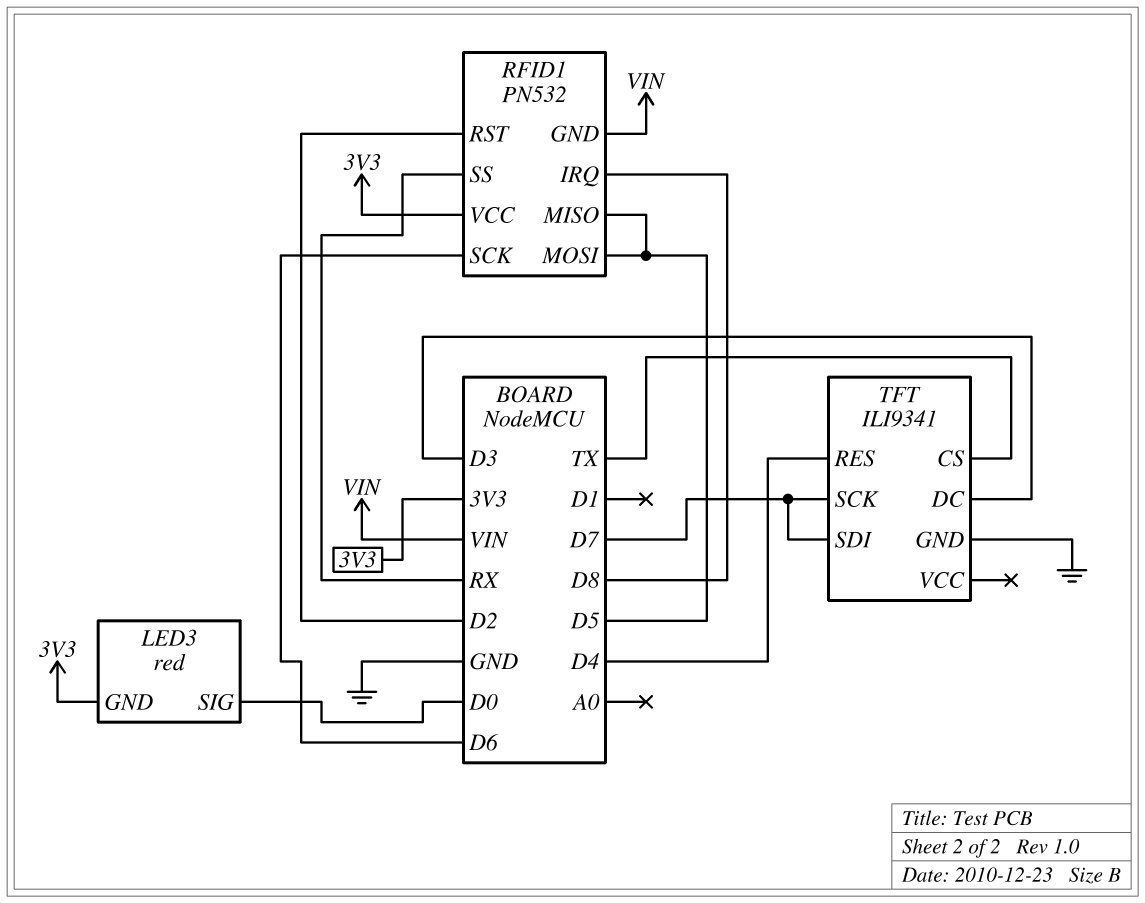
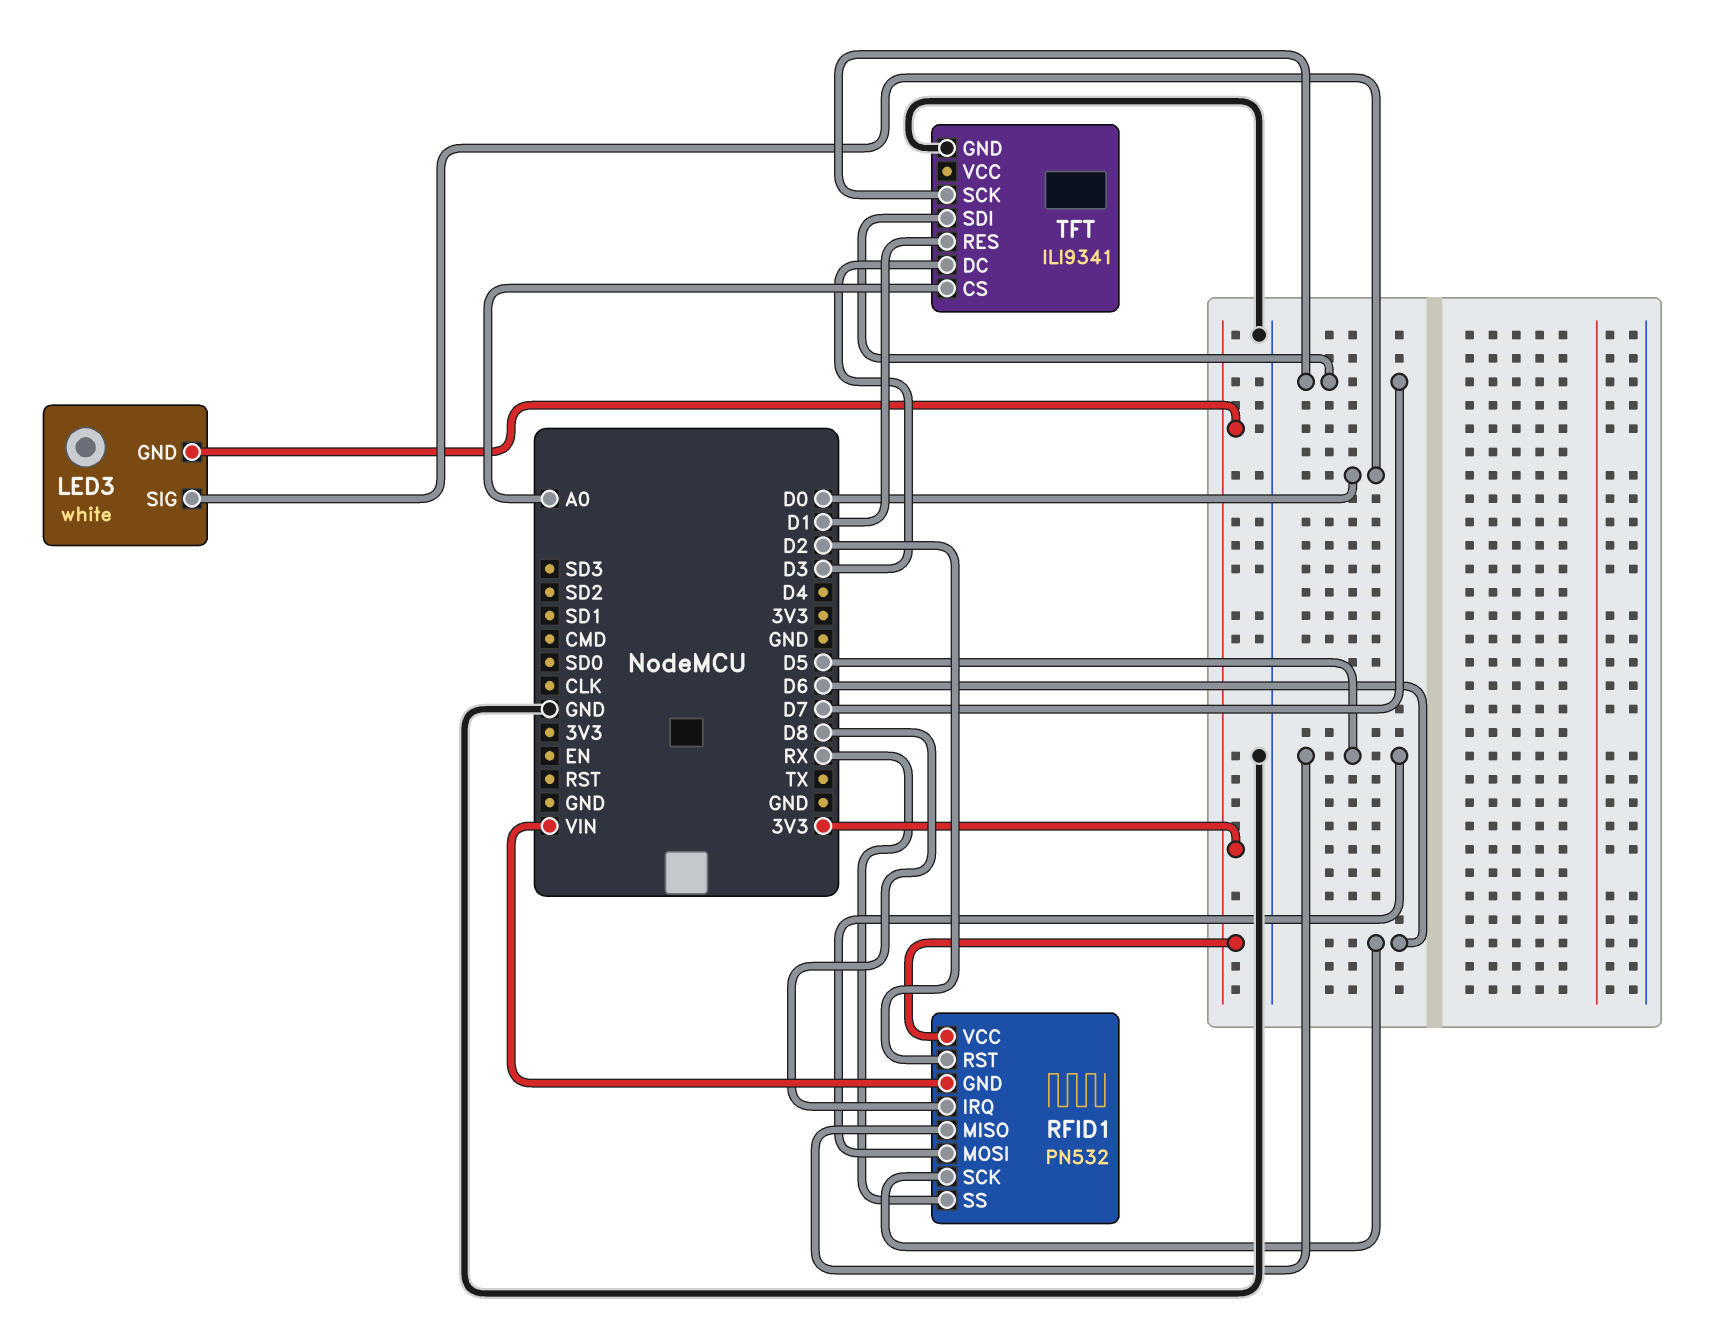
LED3: red -> white
TFT pin CS: TX -> A0
TFT pin RES: D4 -> D1

